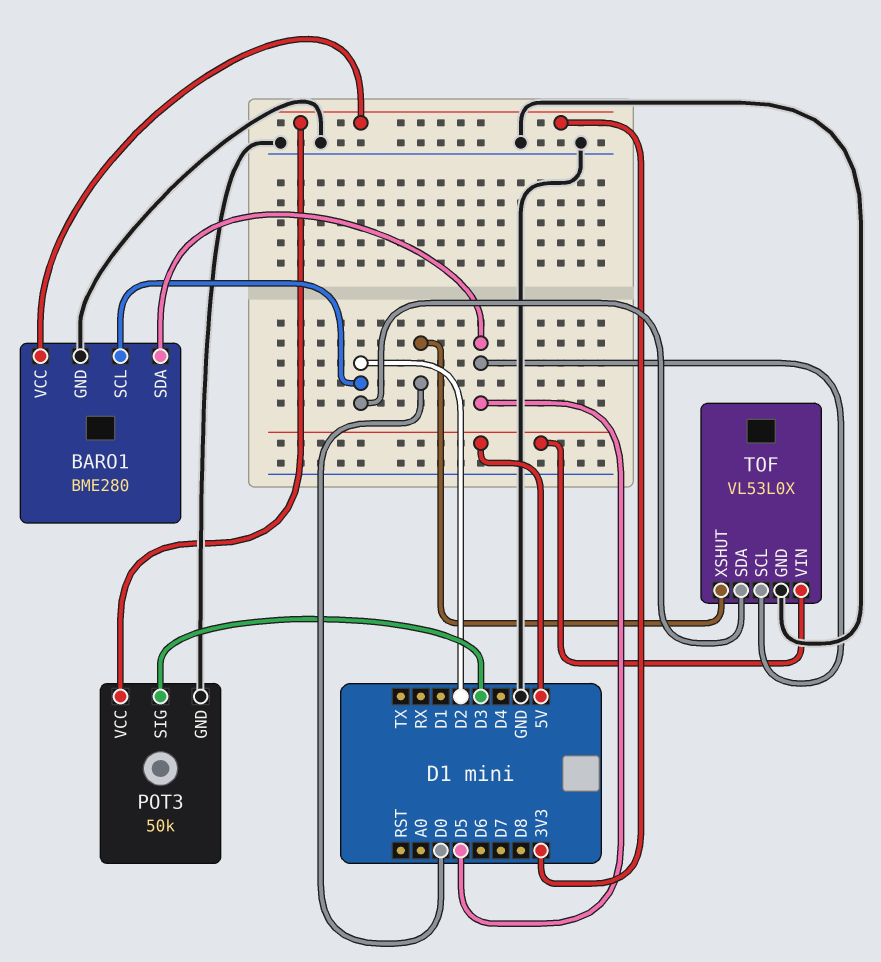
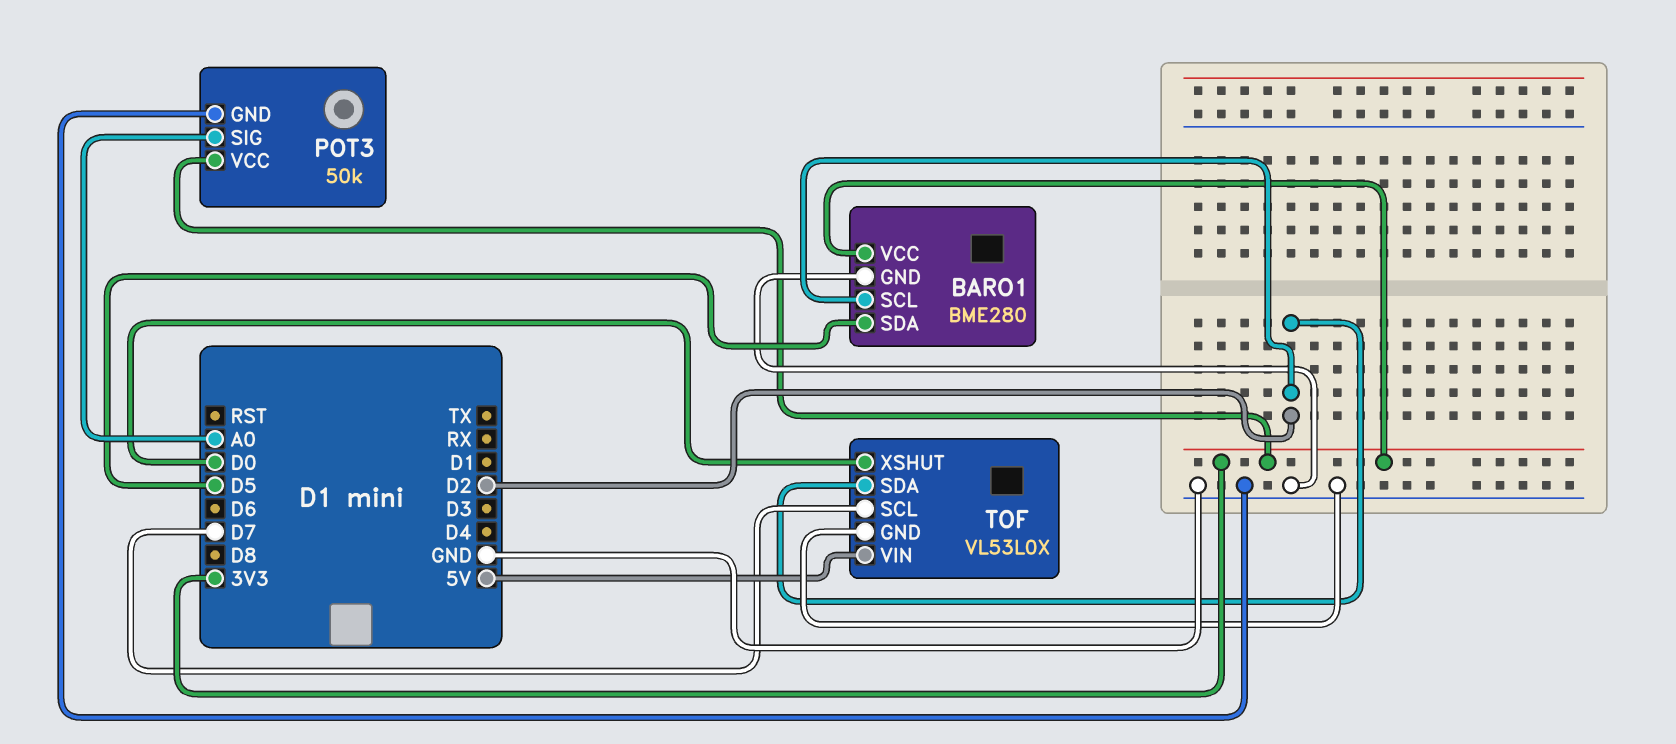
POT3 pin SIG: D3 -> A0
TOF pin SCL: D5 -> D7

